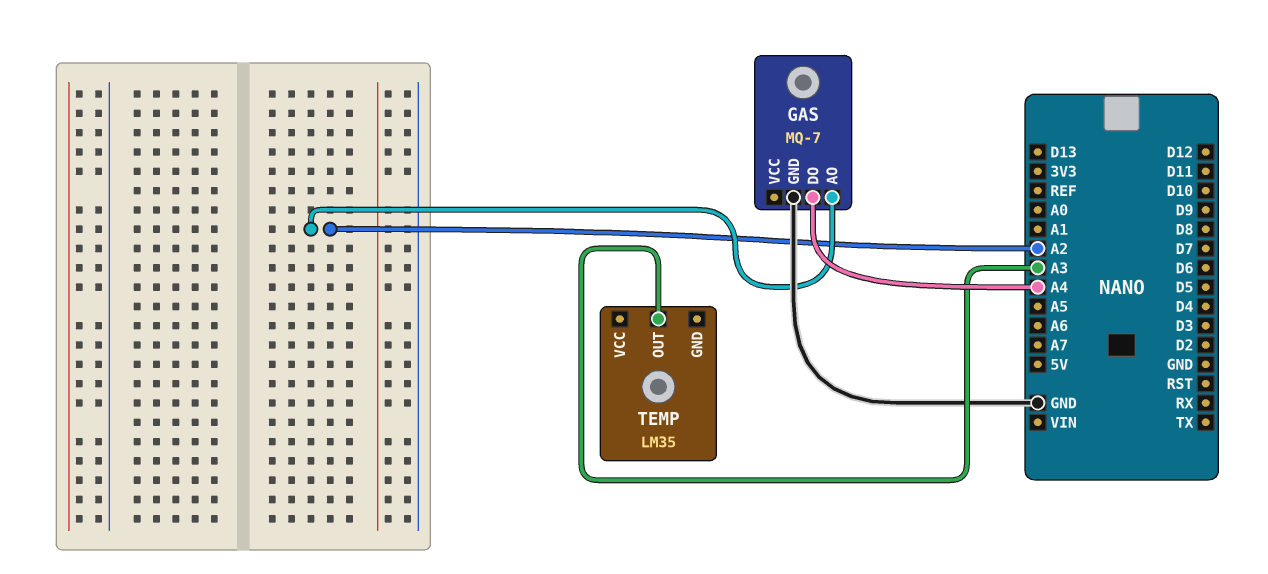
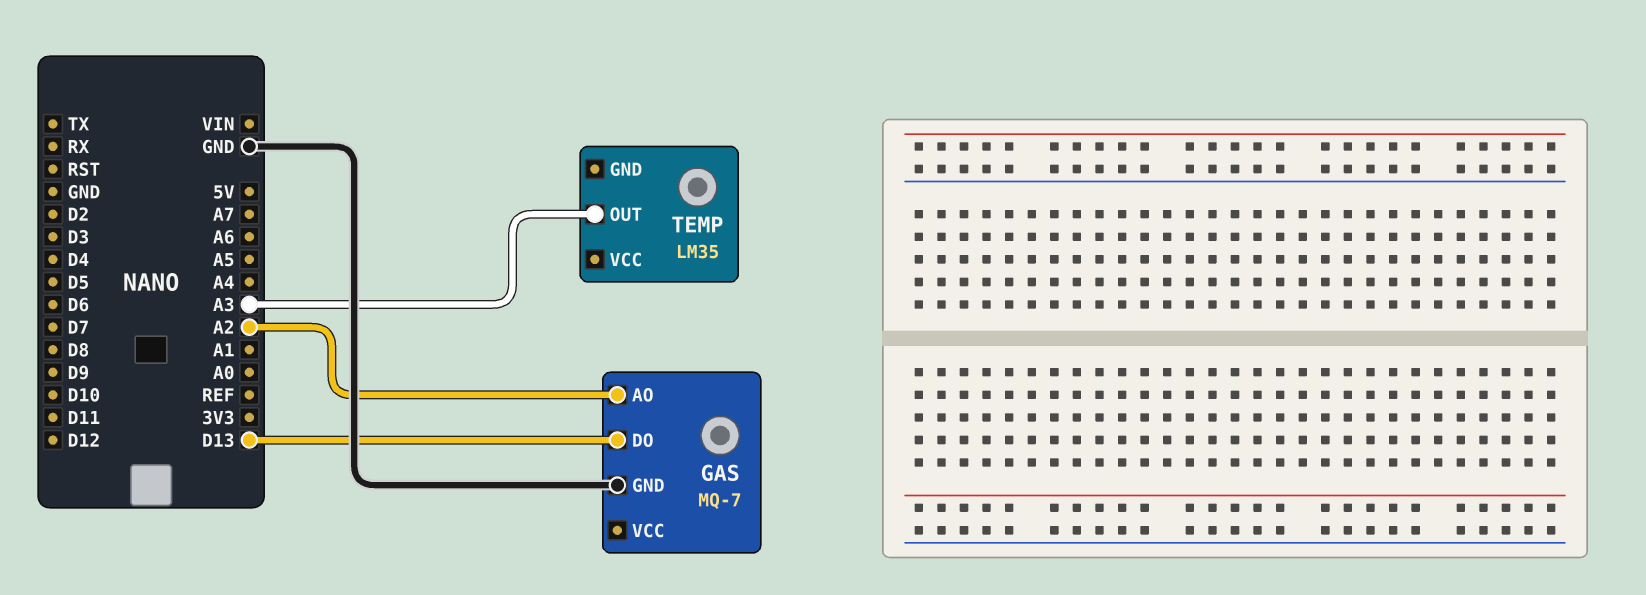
GAS pin DO: A4 -> D13

